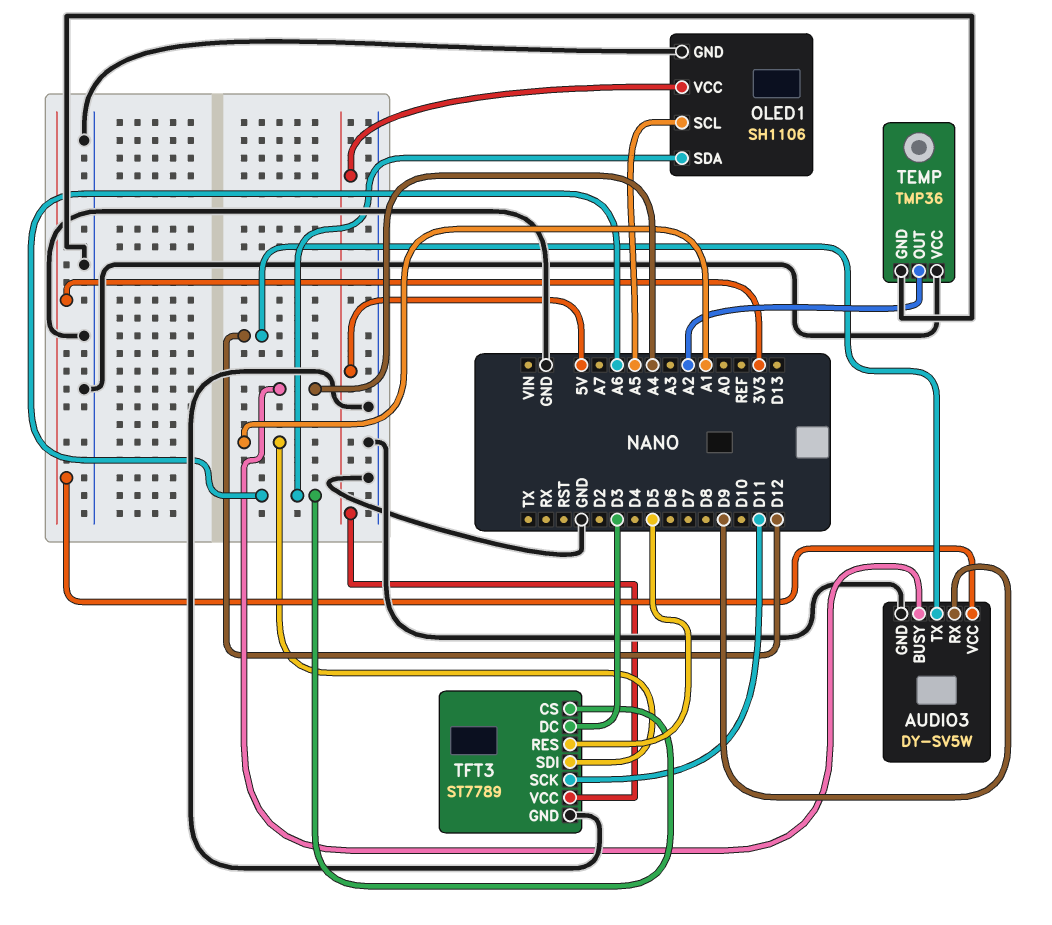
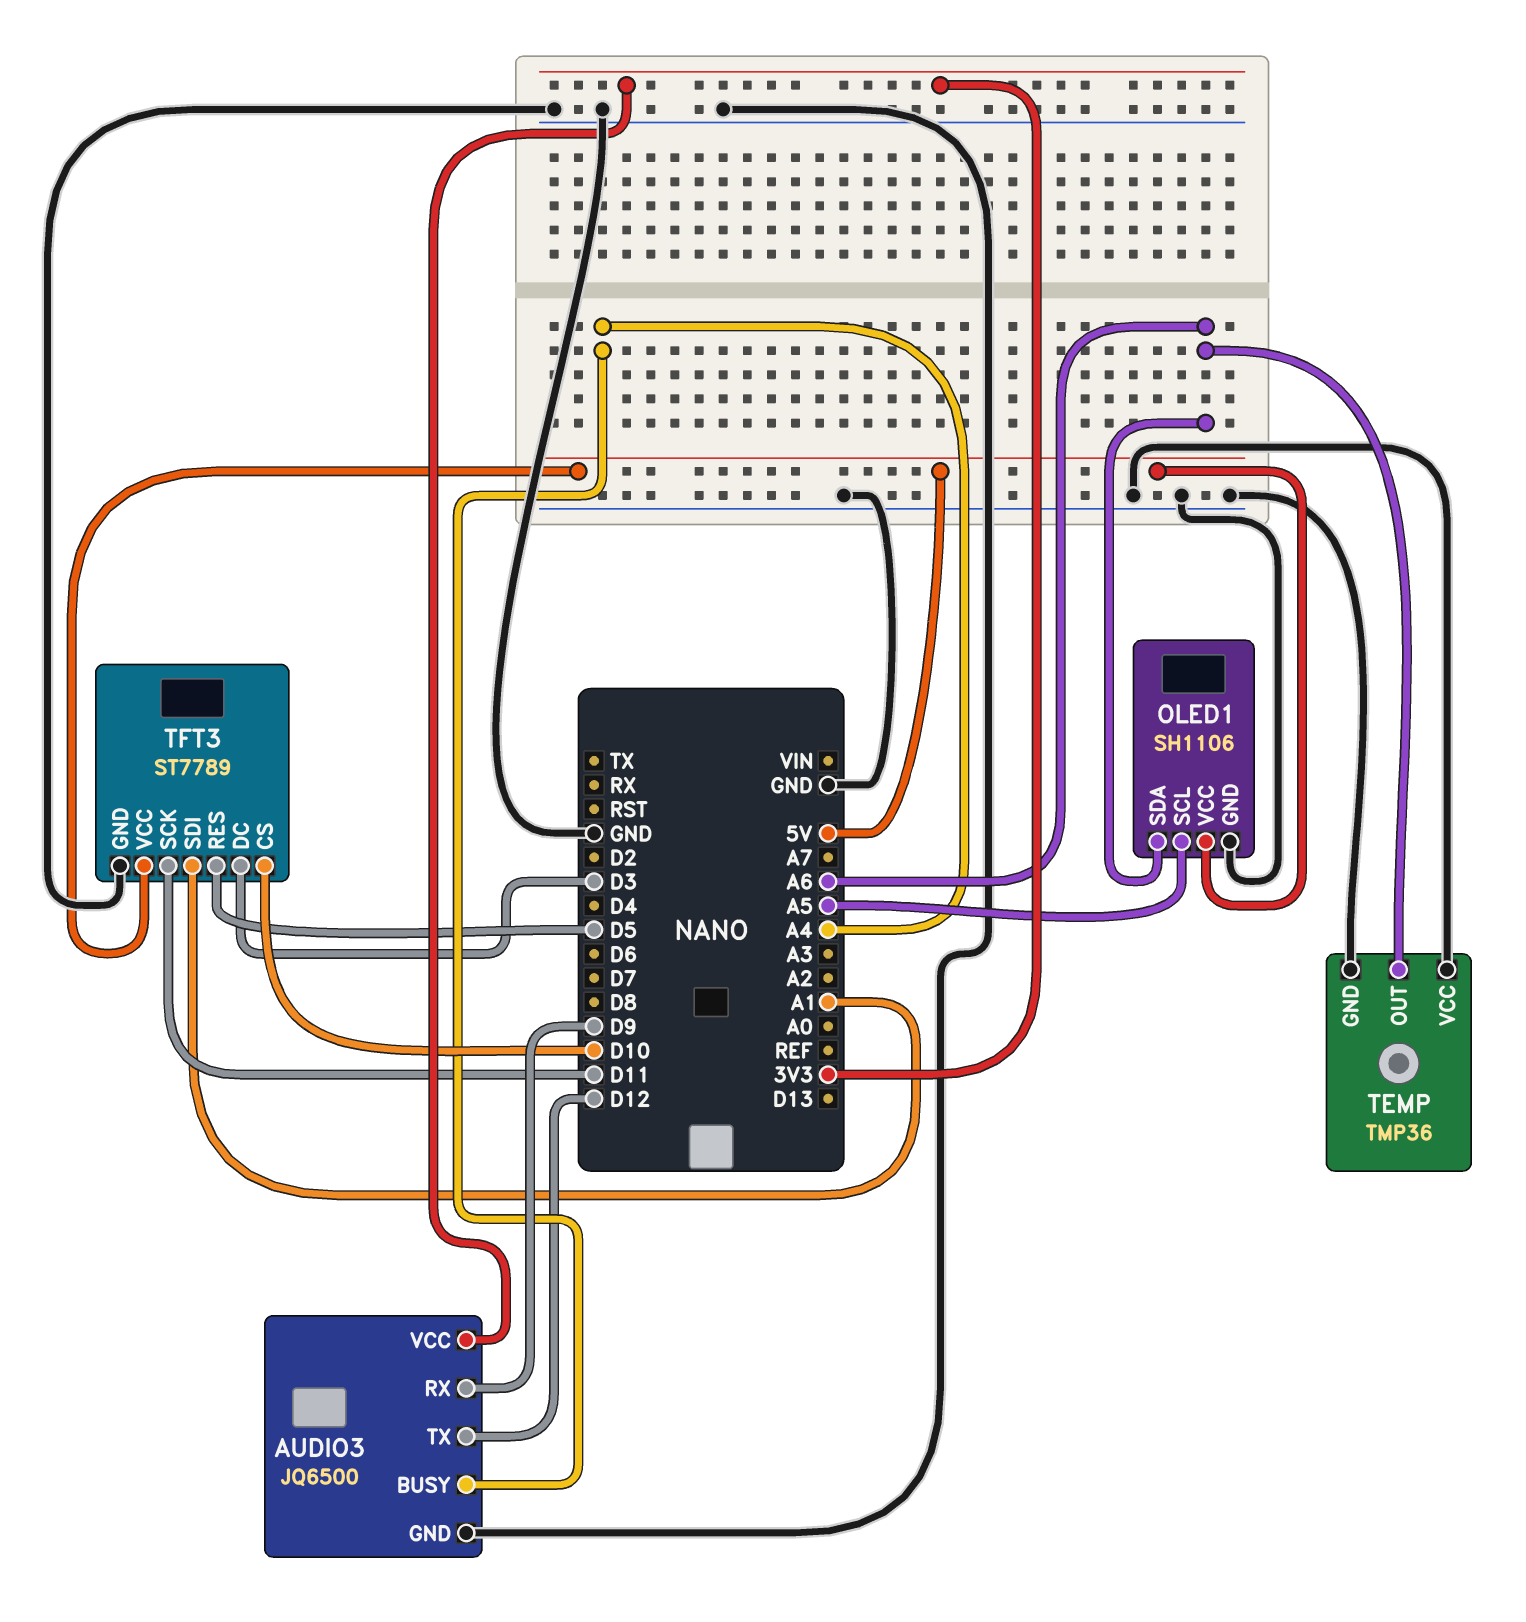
AUDIO3: DY-SV5W -> JQ6500
TEMP pin OUT: A2 -> A6
TFT3 pin CS: A6 -> D10

